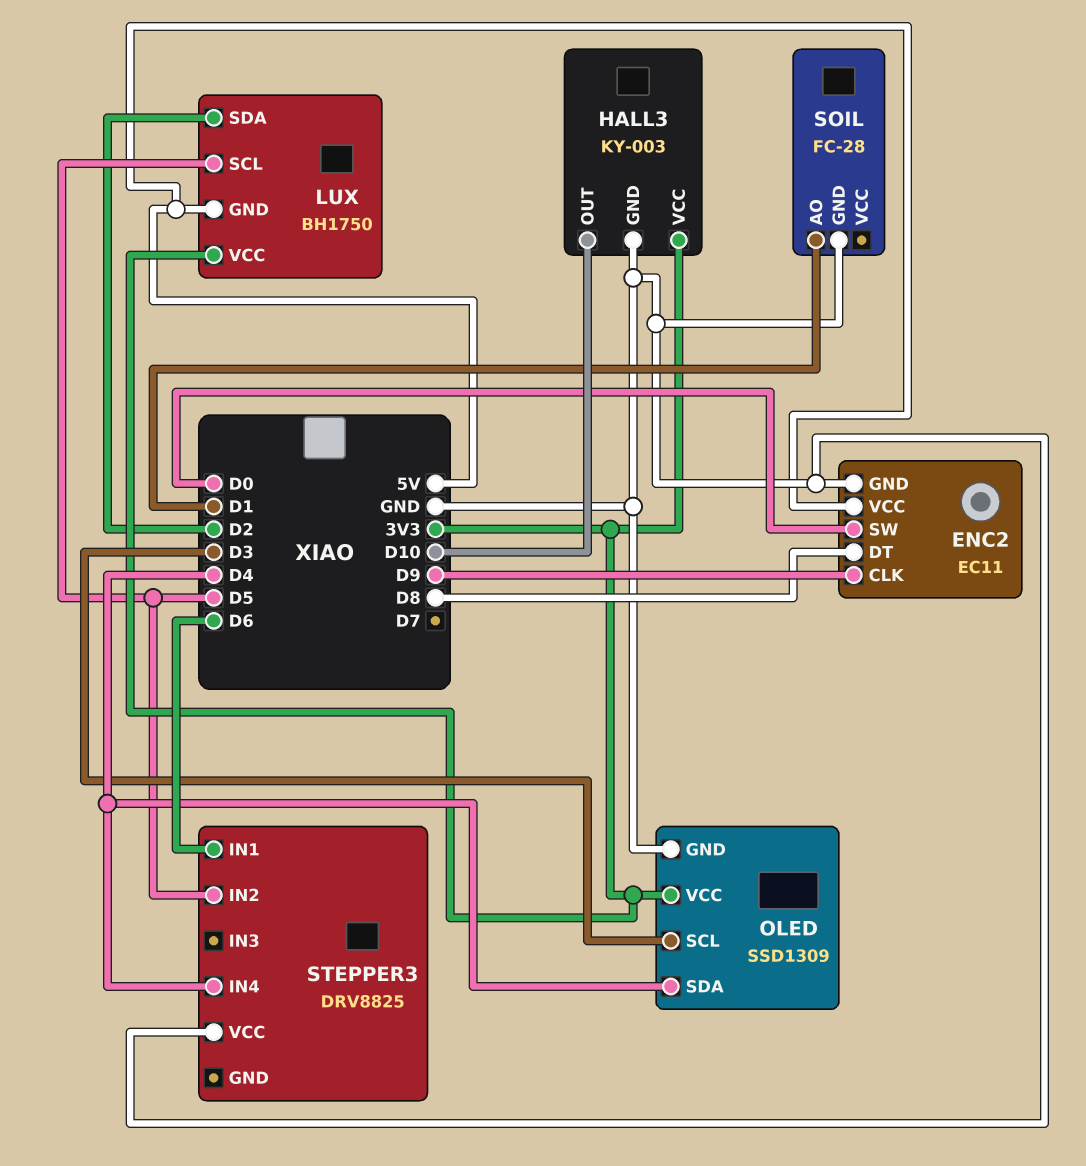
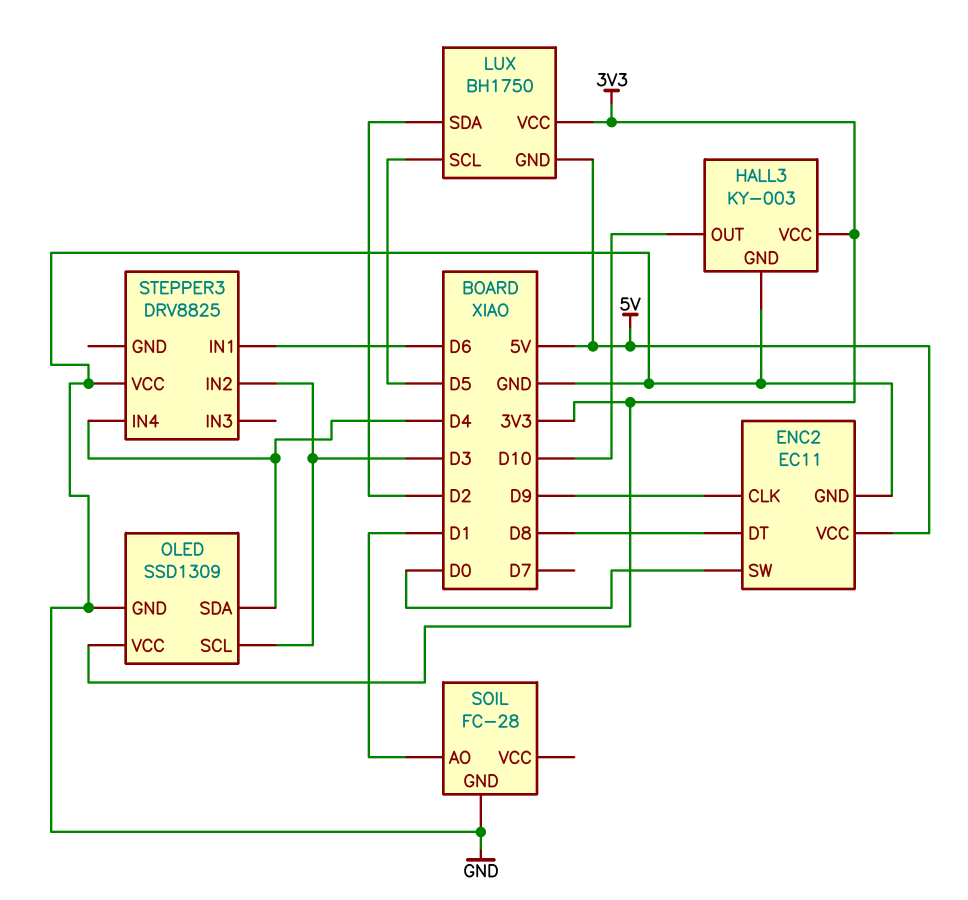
STEPPER3 pin IN2: D5 -> D3

